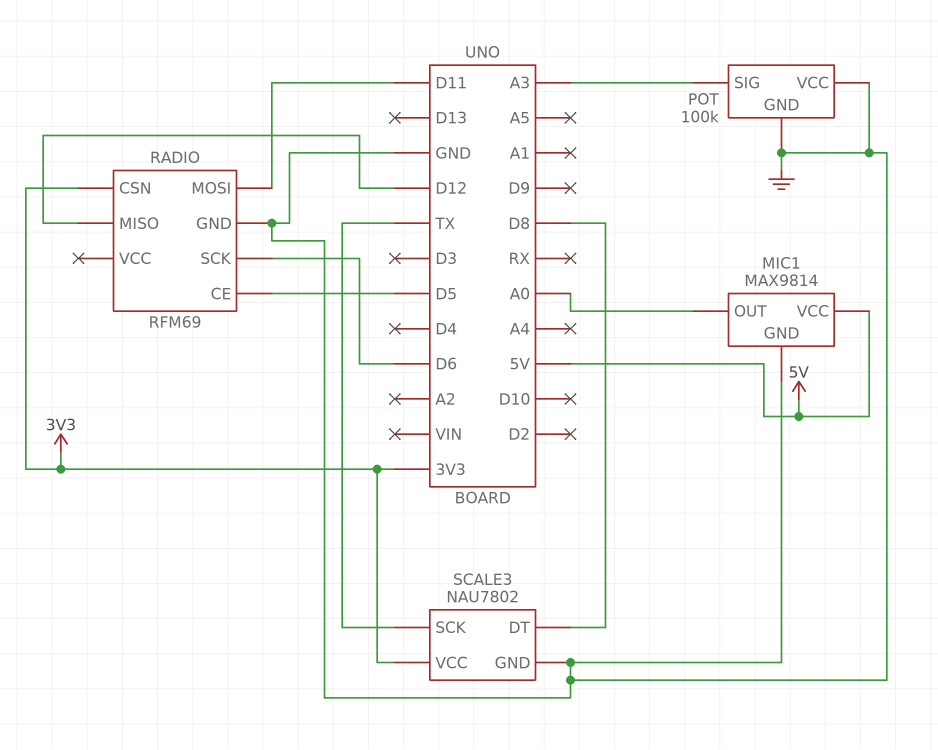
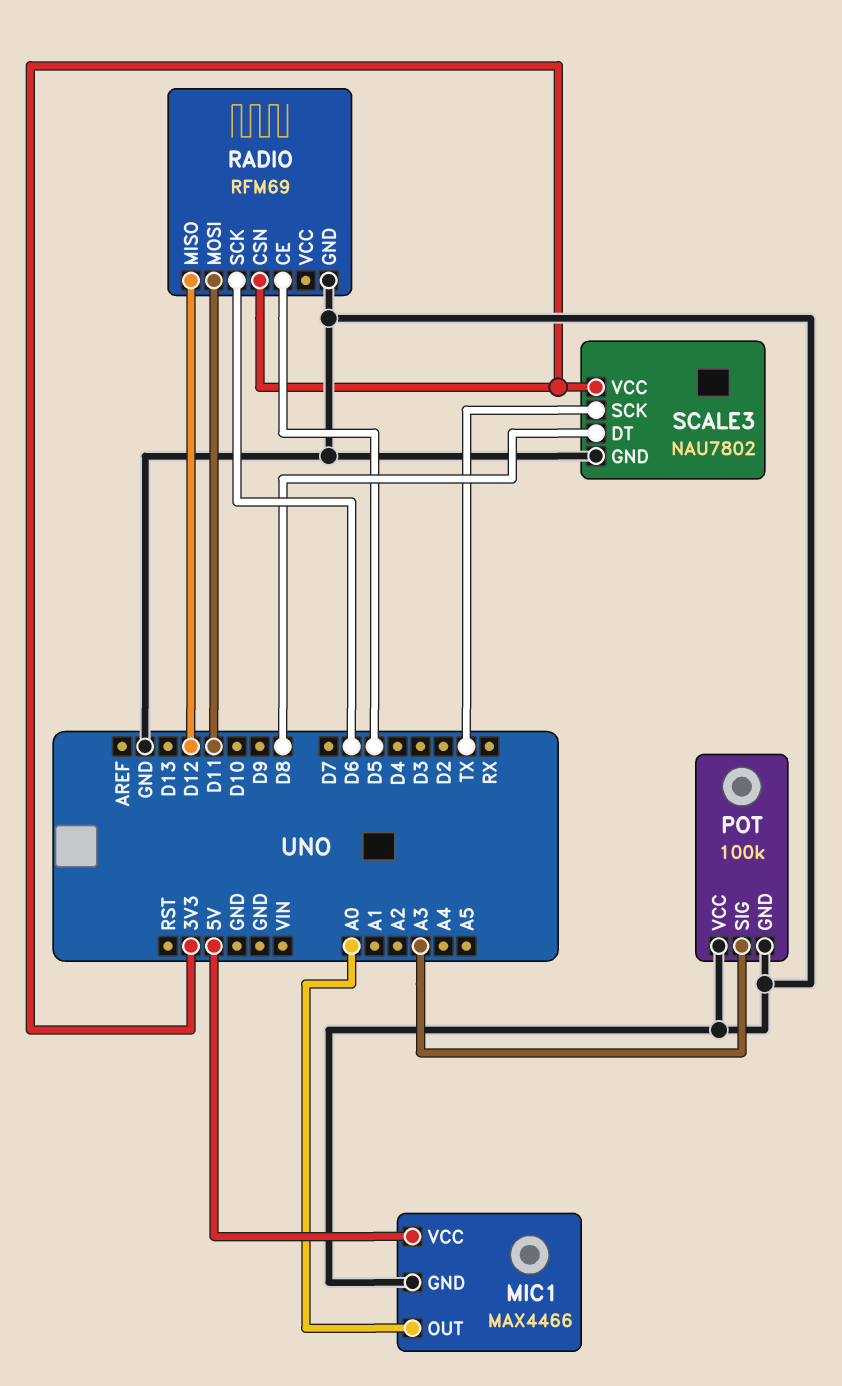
MIC1: MAX9814 -> MAX4466

